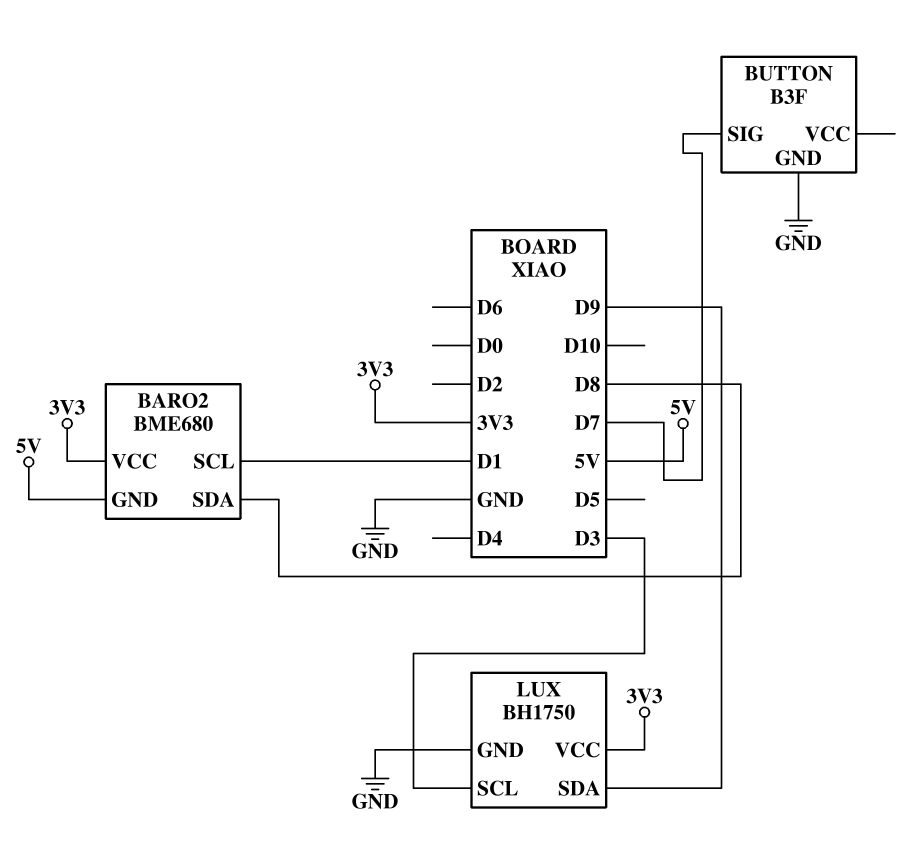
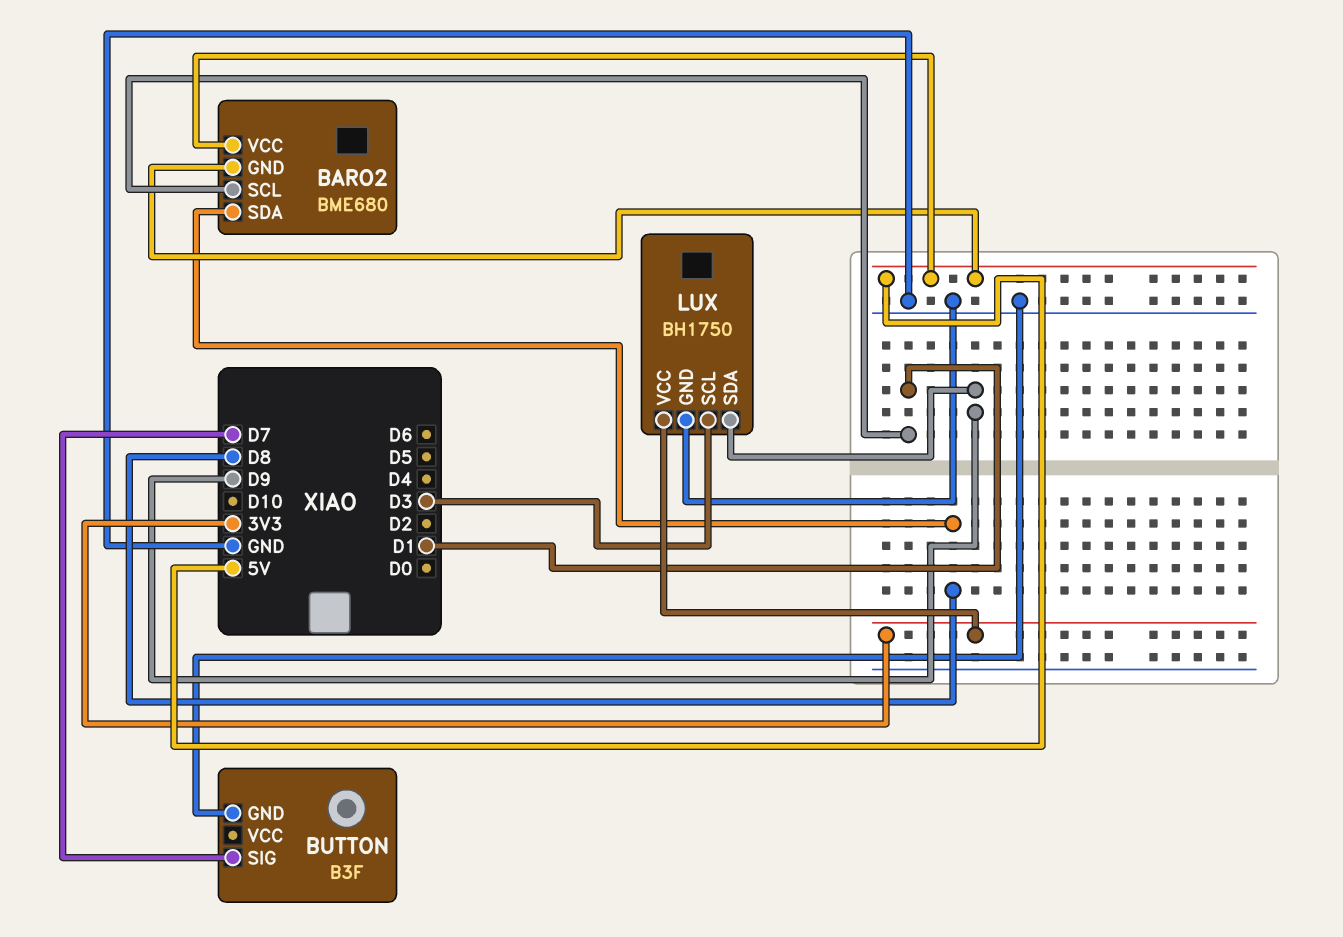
BARO2 pin VCC: 3V3 -> 5V

